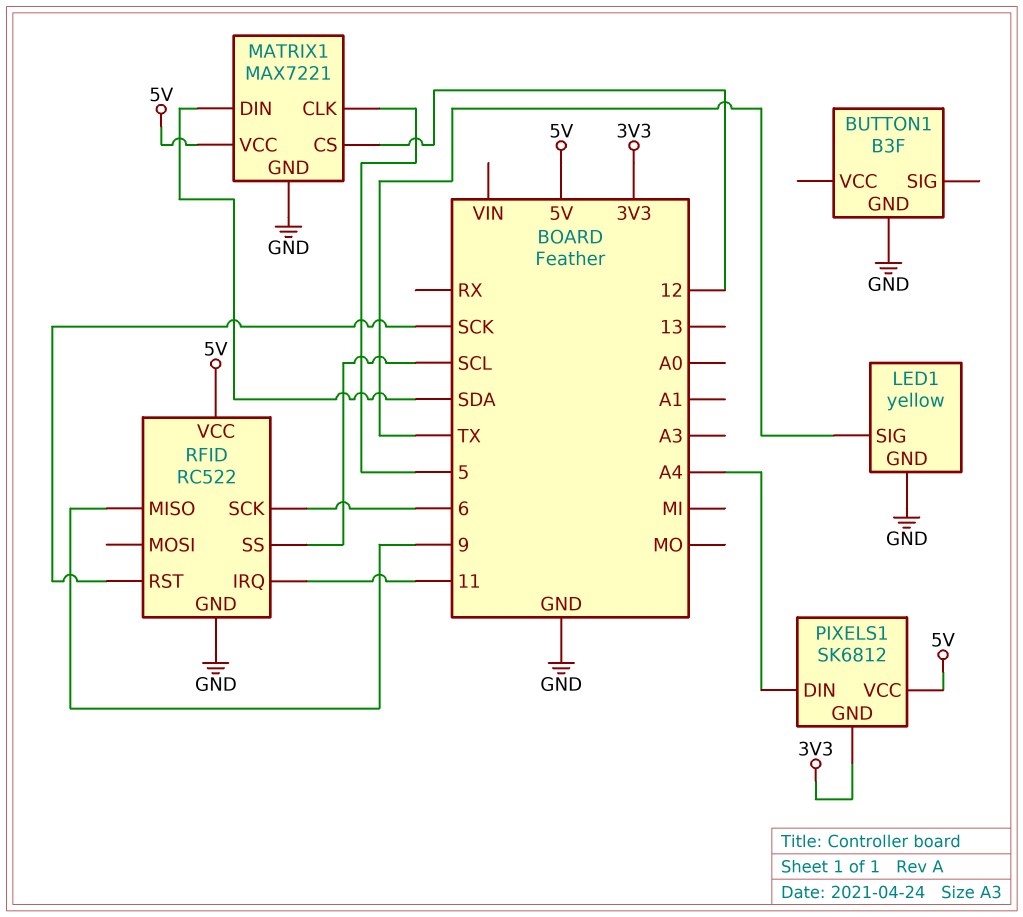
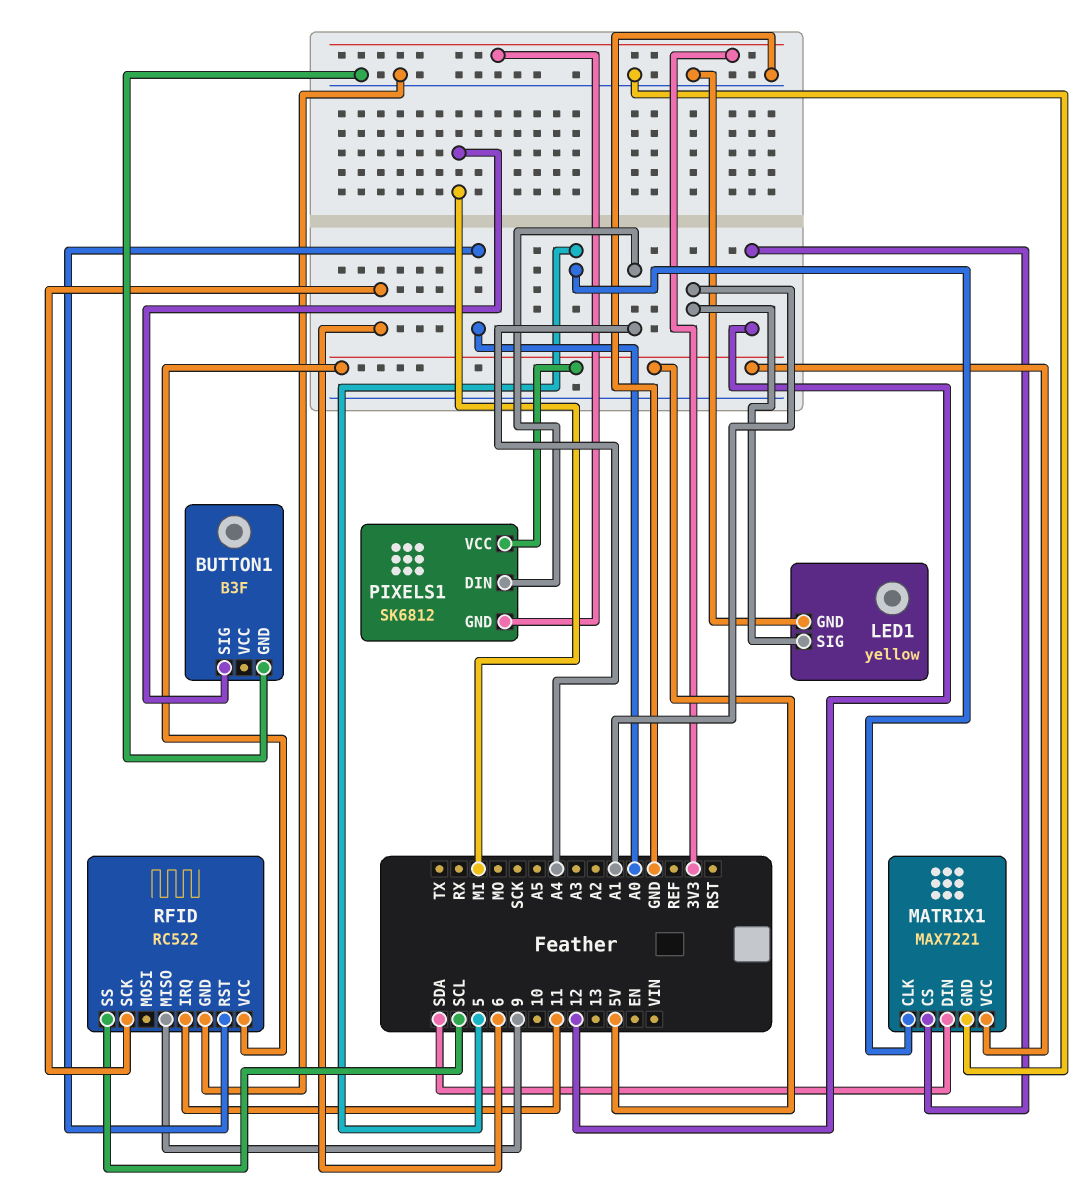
BUTTON1 pin SIG: none -> MI
LED1 pin SIG: TX -> A1
RFID pin RST: SCK -> A0

